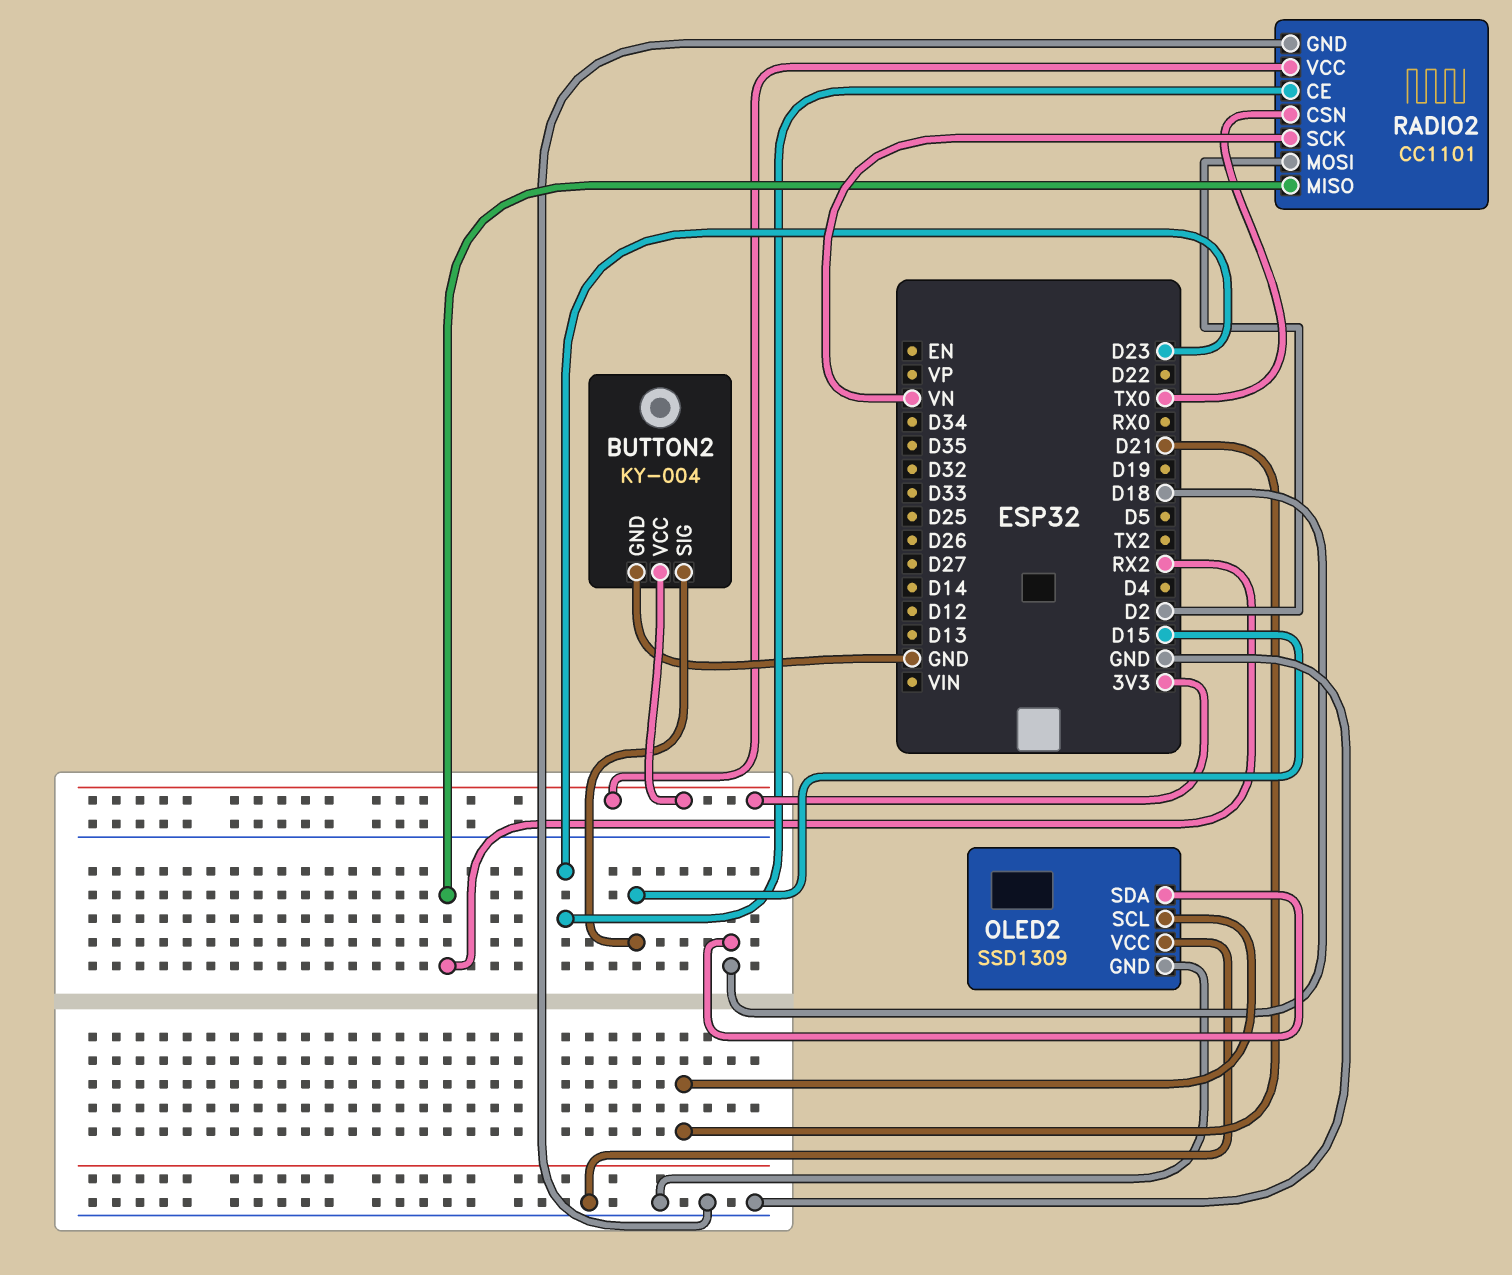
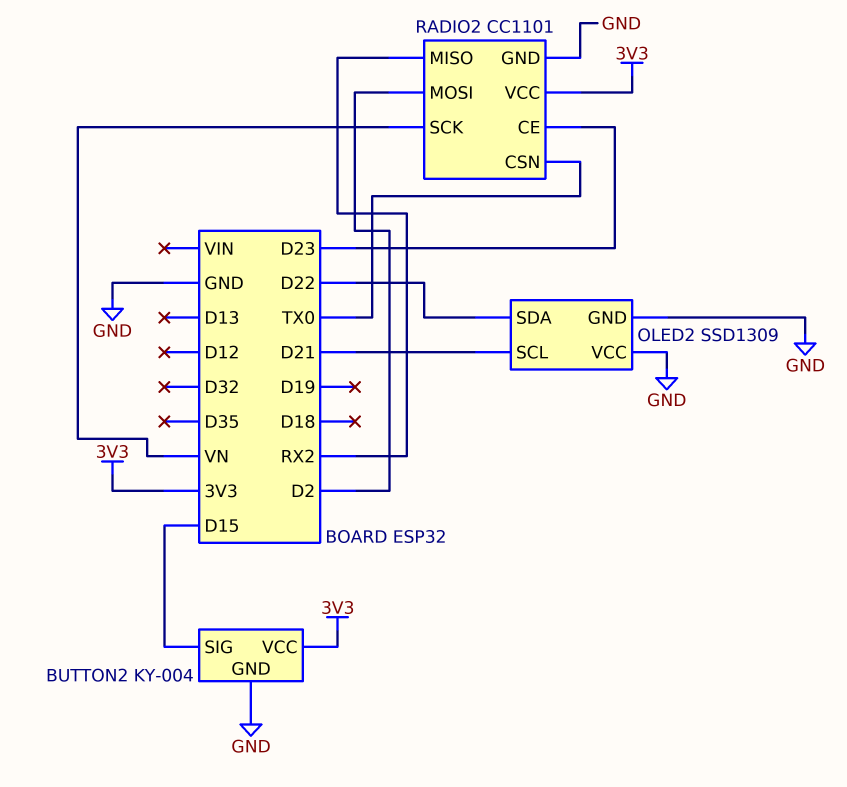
OLED2 pin SDA: D18 -> D22

